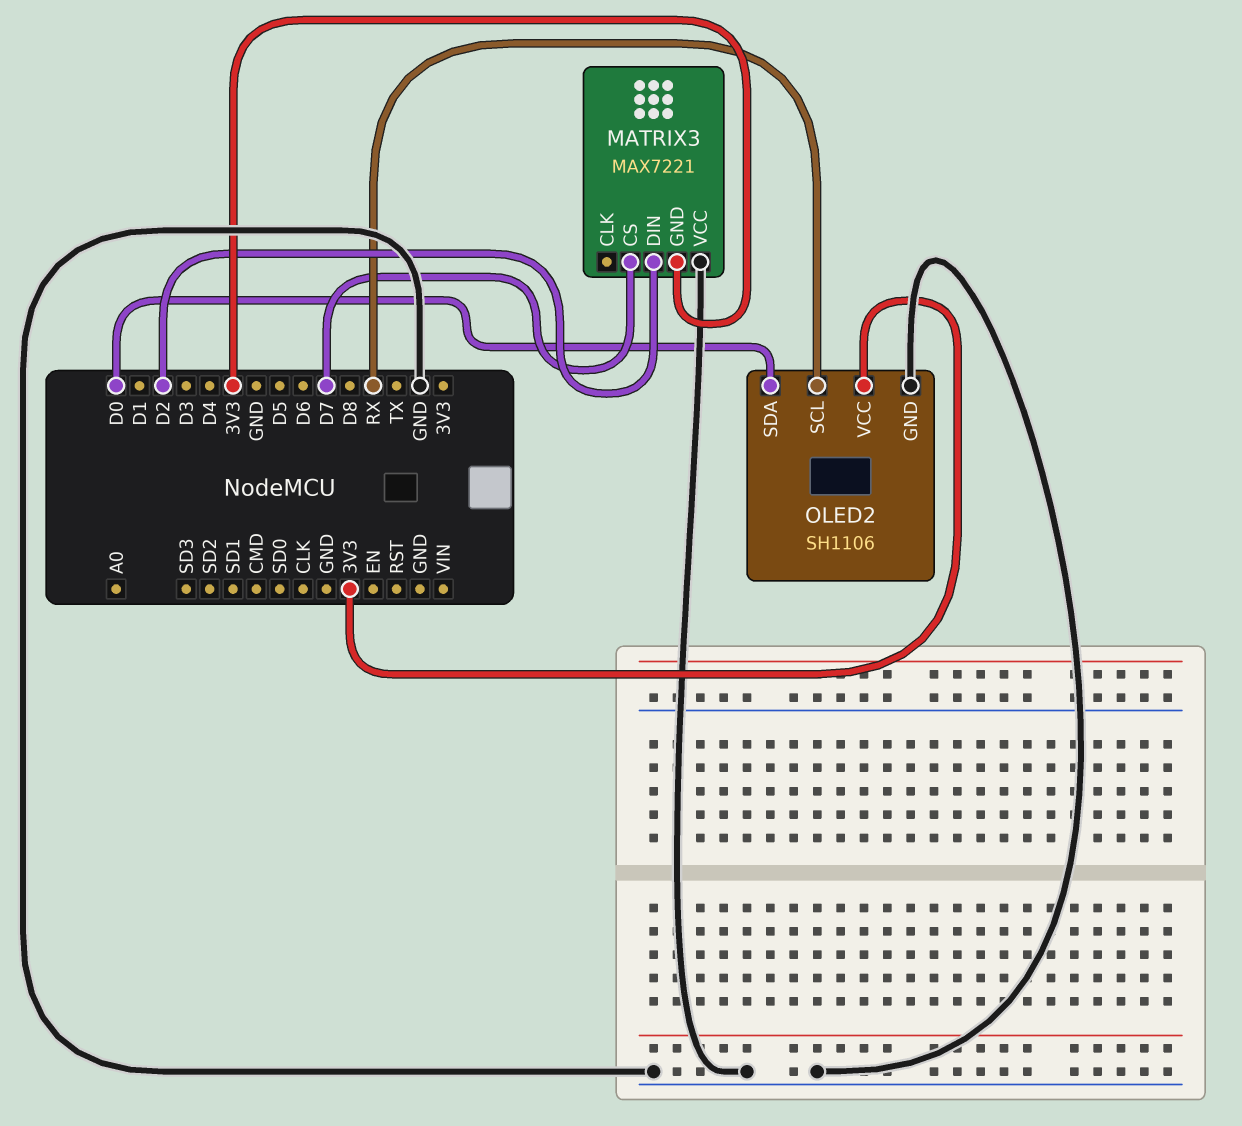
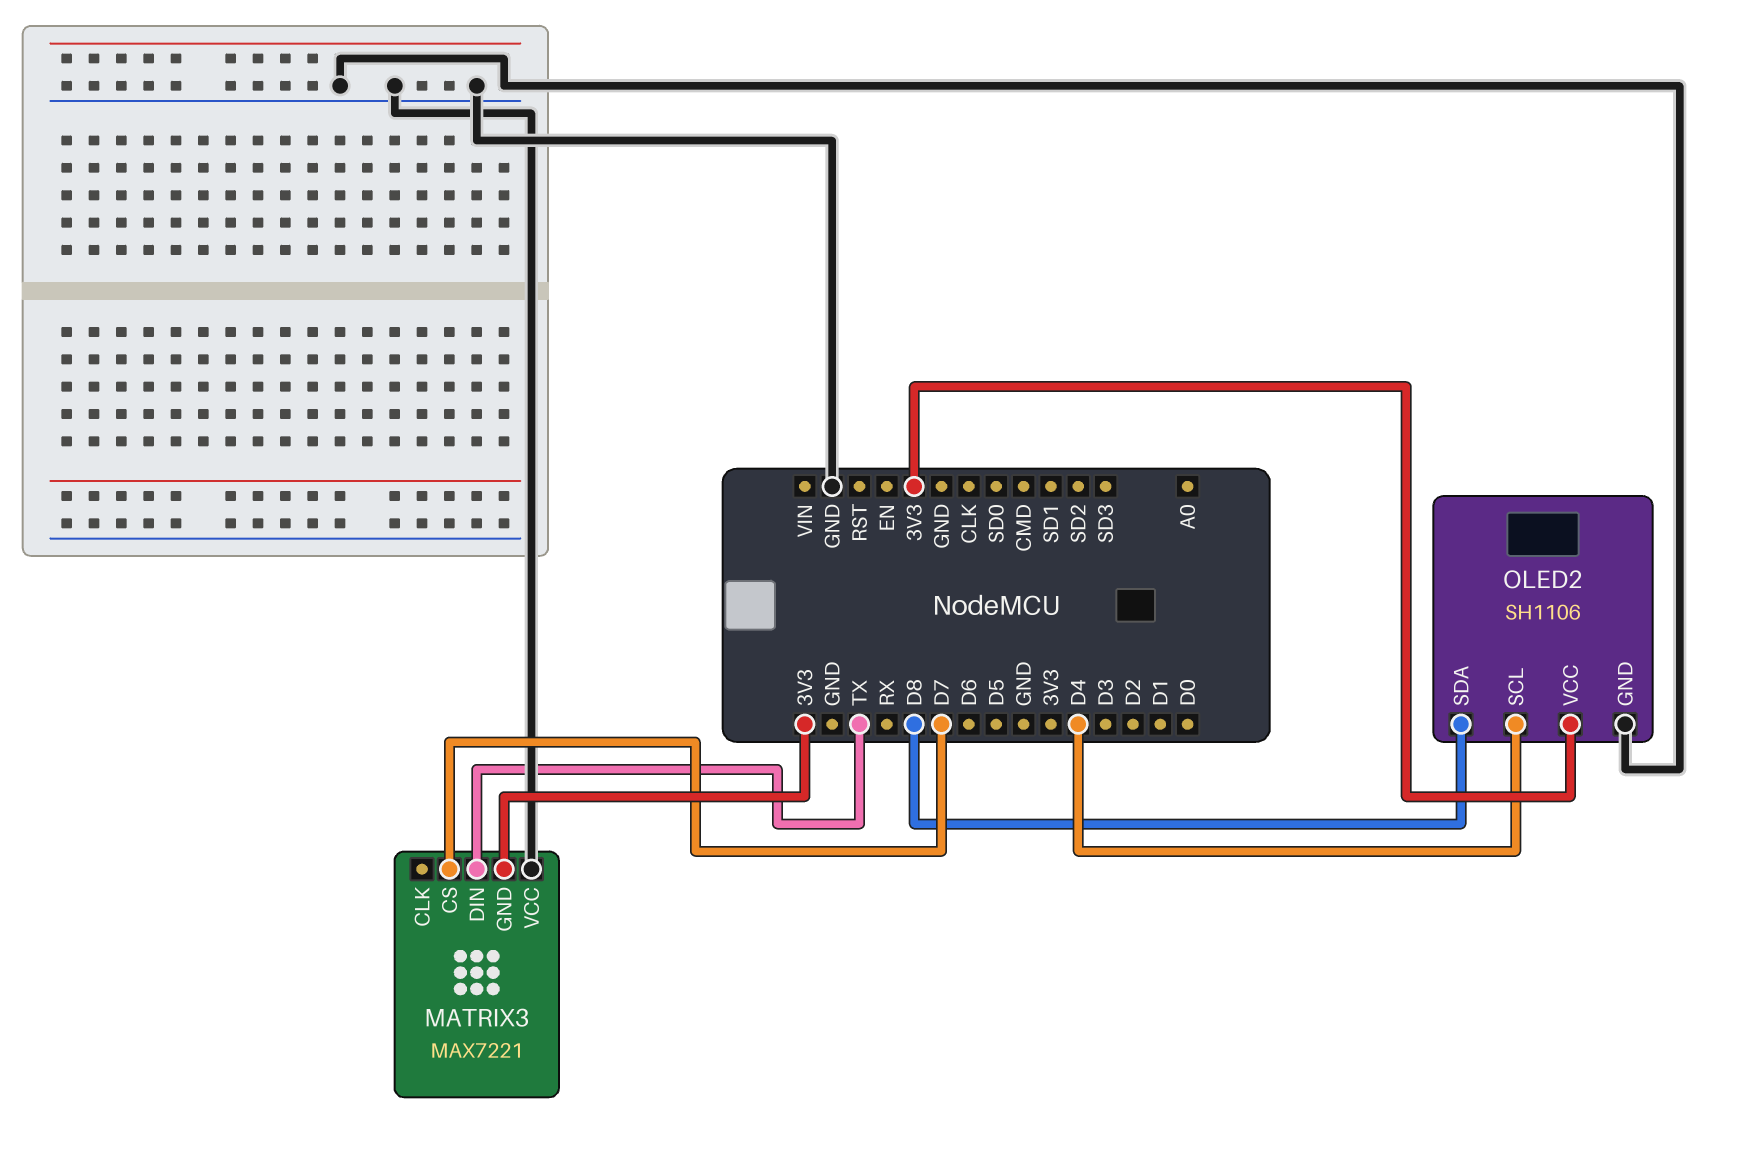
MATRIX3 pin DIN: D2 -> TX
OLED2 pin SCL: RX -> D4
OLED2 pin SDA: D0 -> D8

